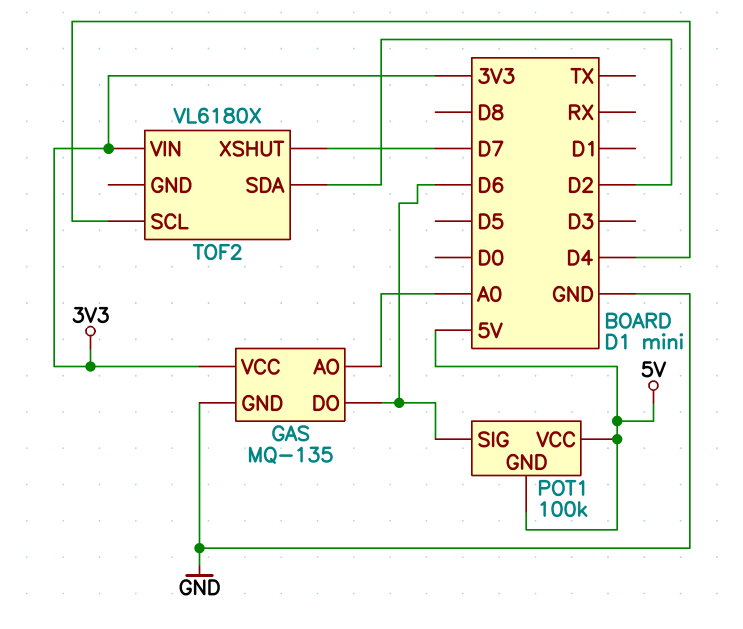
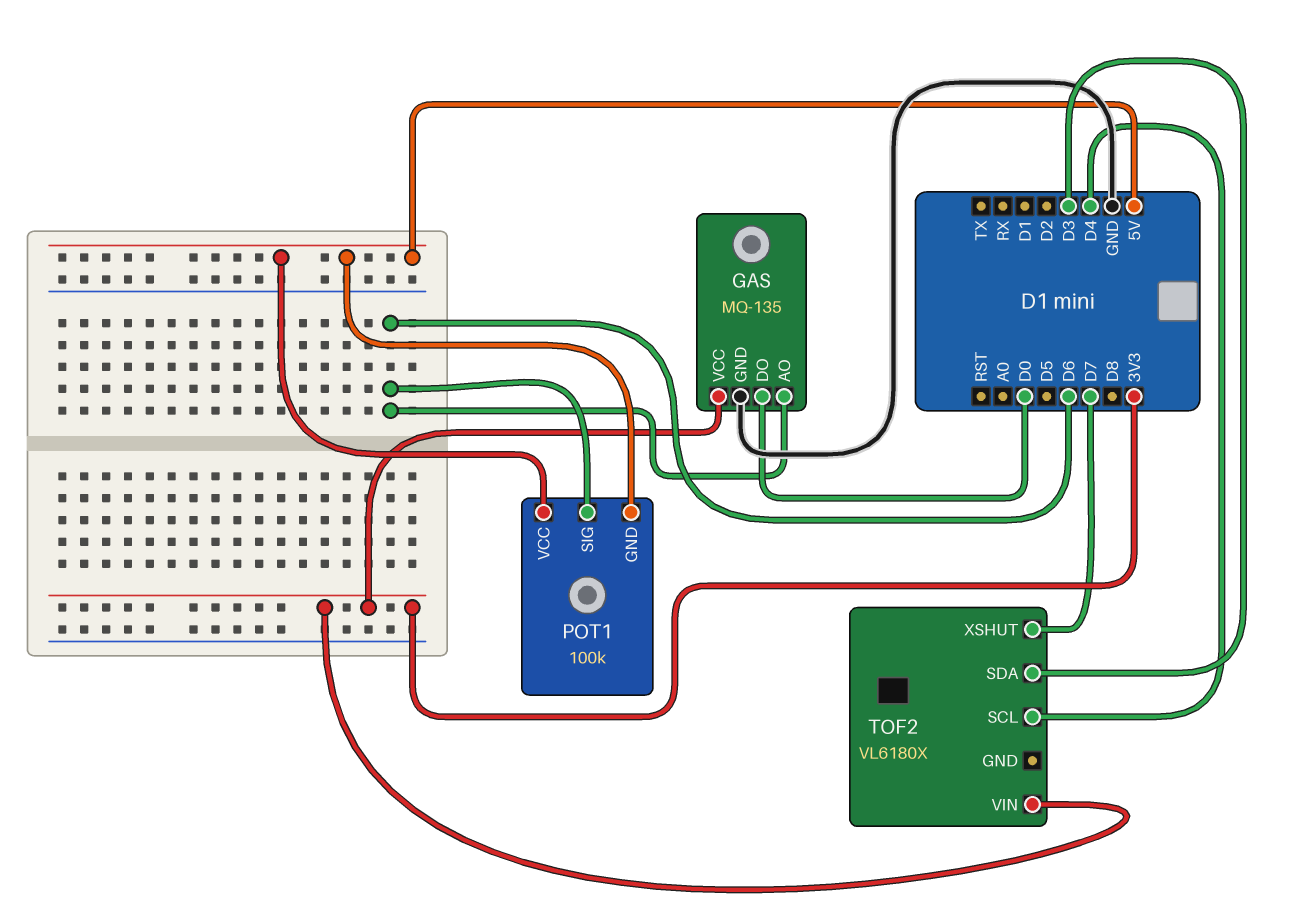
GAS pin AO: A0 -> D6
GAS pin DO: D6 -> D0
TOF2 pin SDA: D2 -> D3

